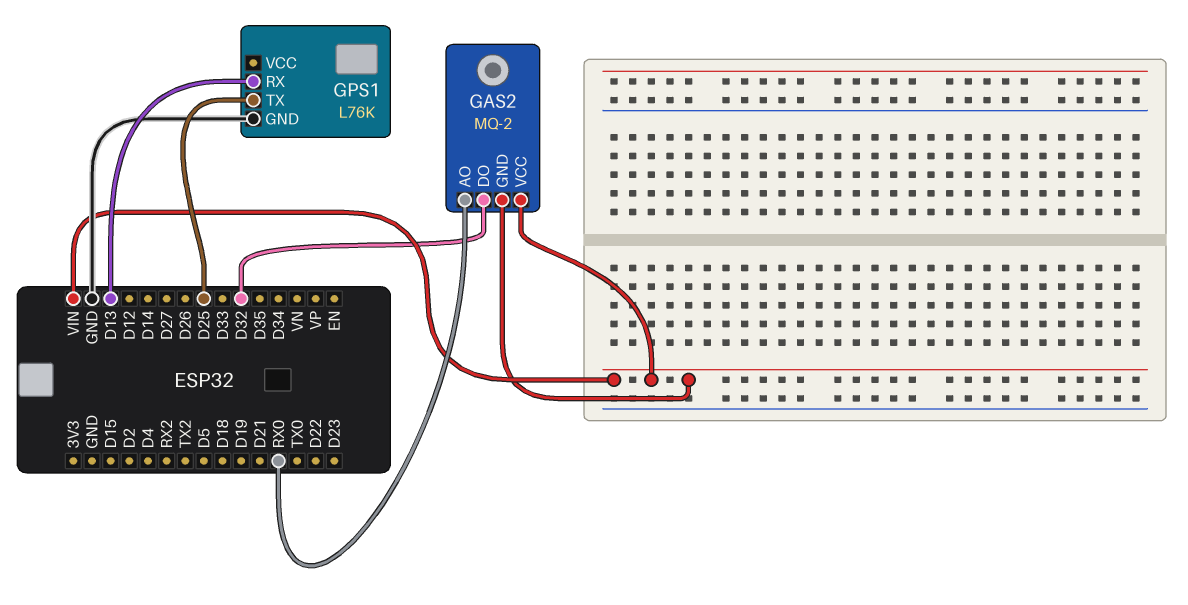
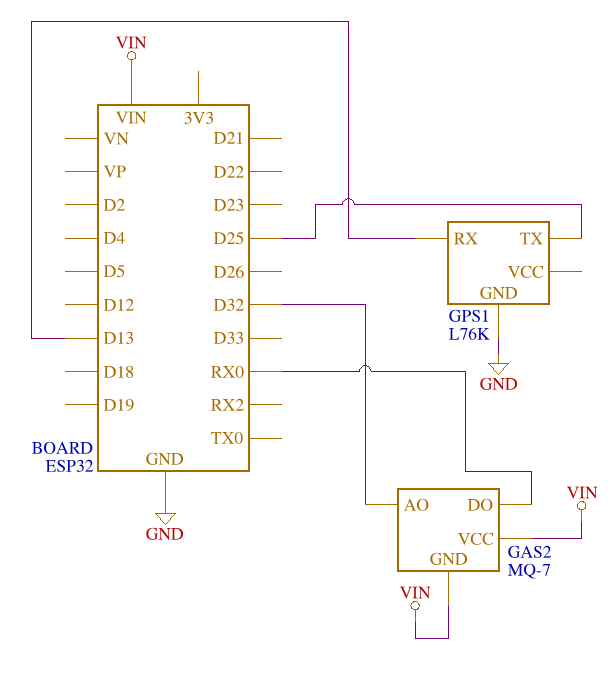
GAS2: MQ-2 -> MQ-7
GAS2 pin AO: RX0 -> D32
GAS2 pin DO: D32 -> RX0

